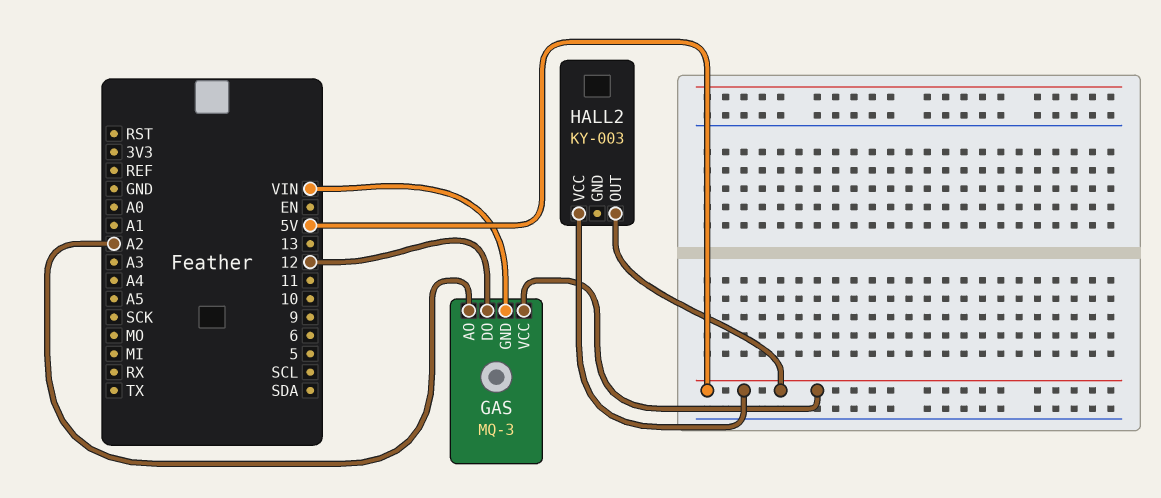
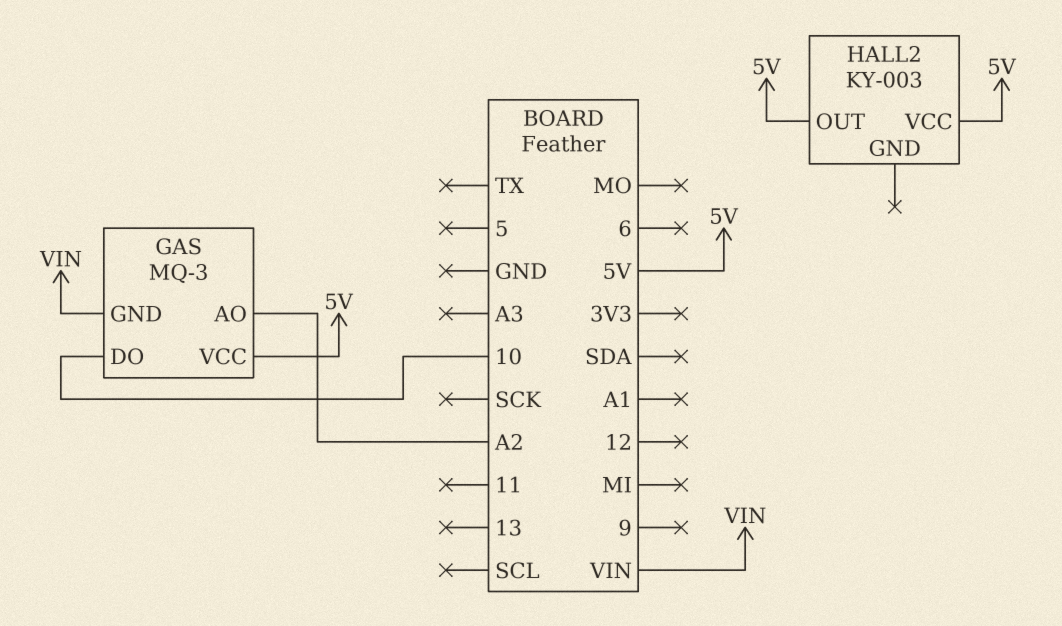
GAS pin DO: 12 -> 10

